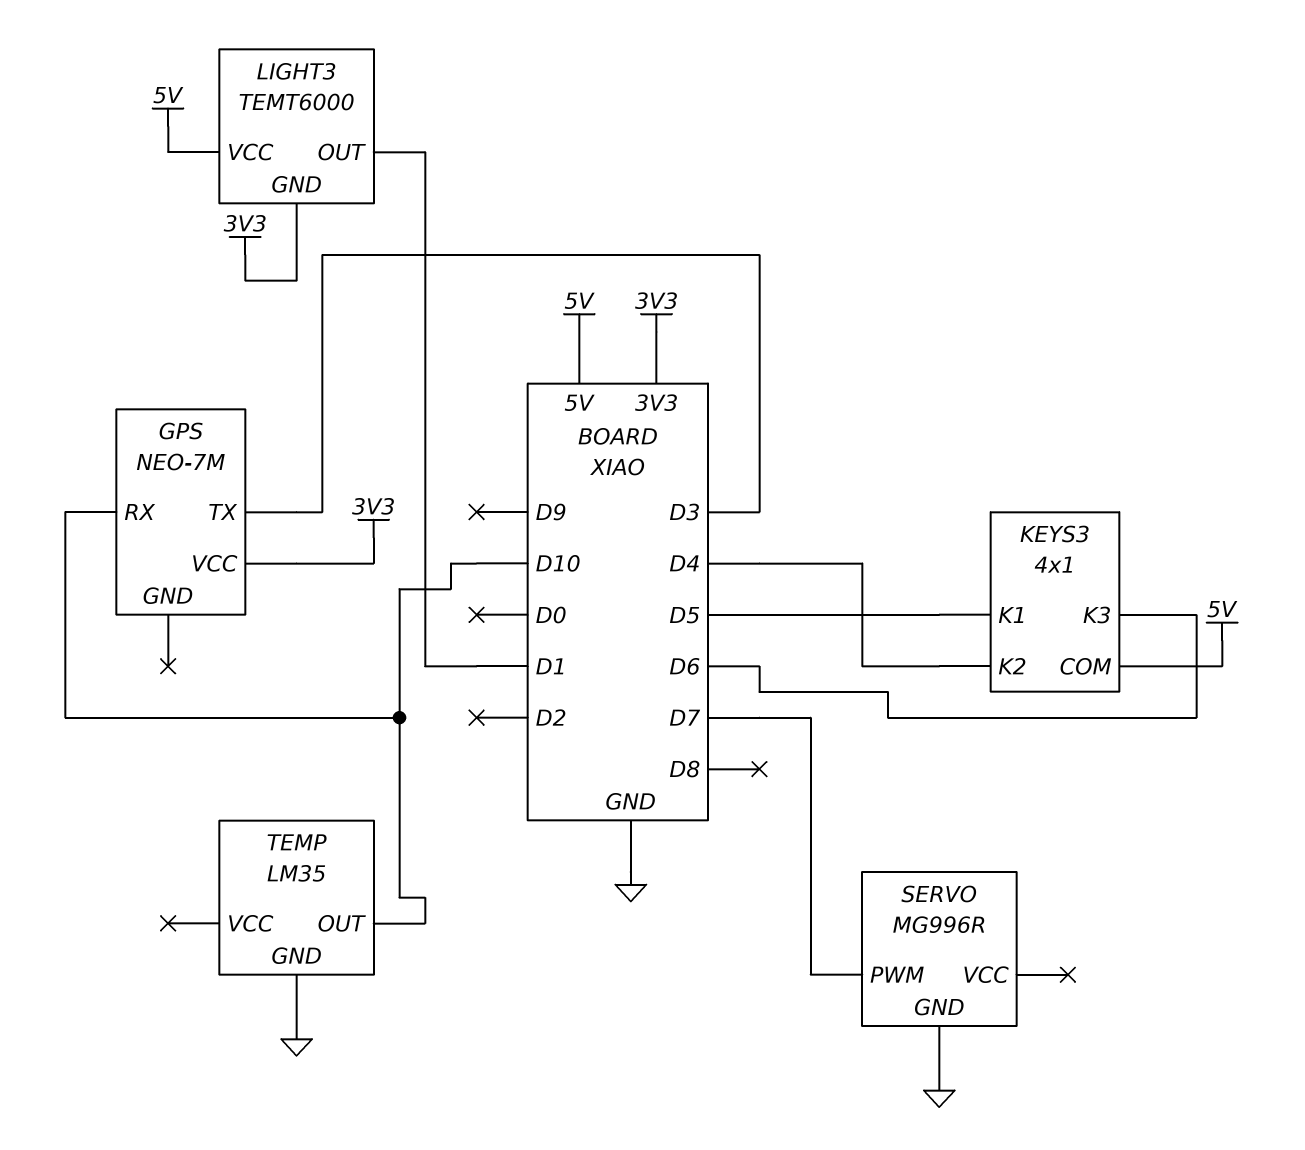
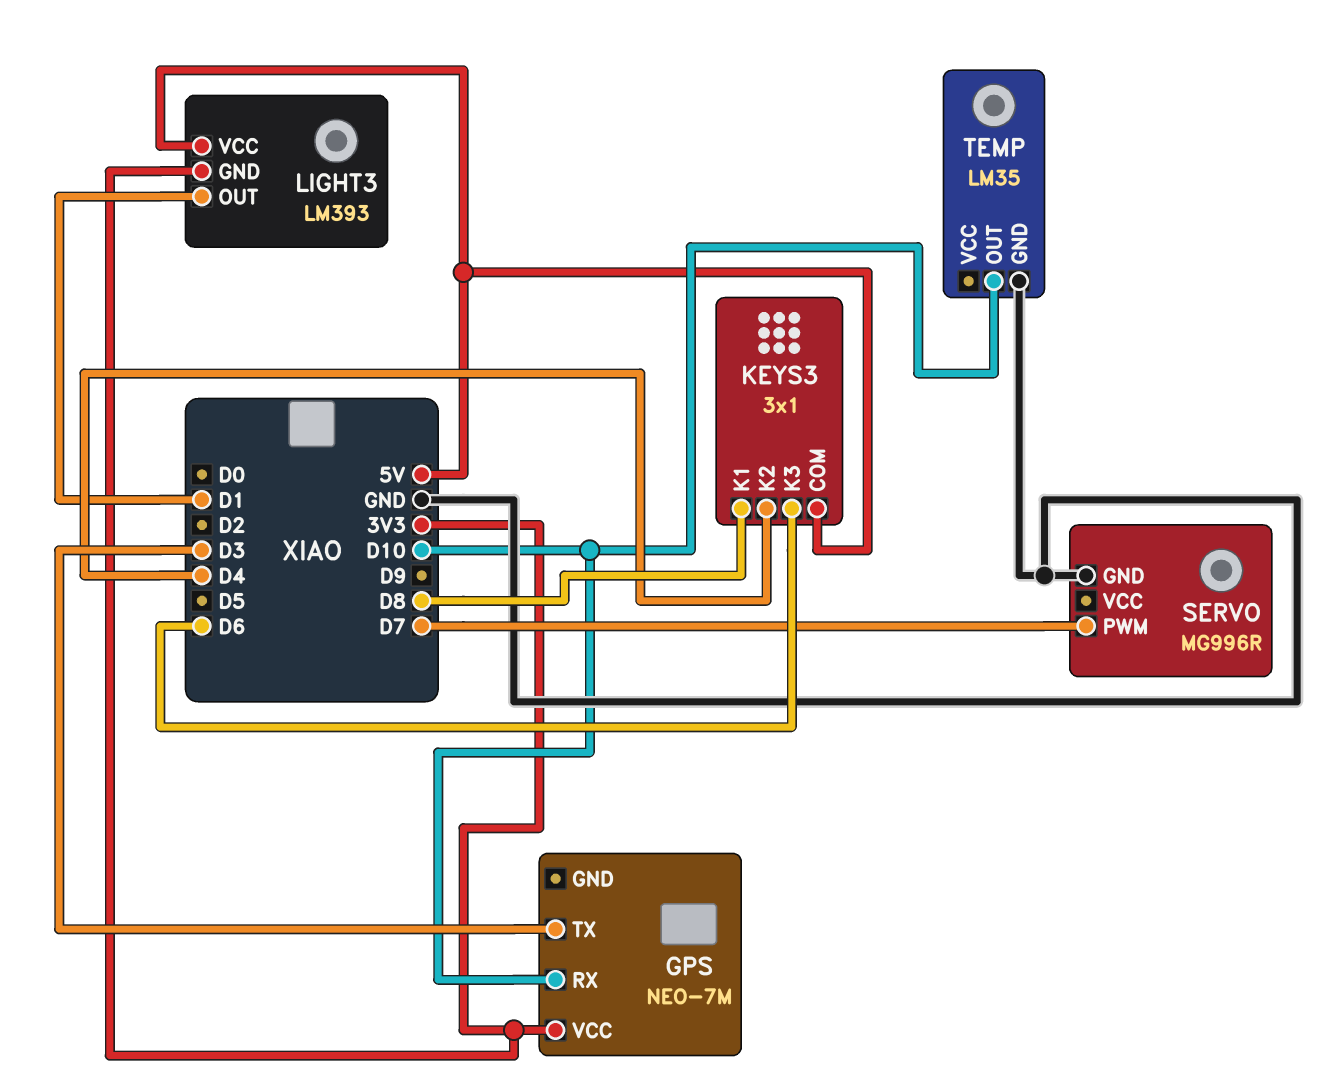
KEYS3: 4x1 -> 3x1
KEYS3 pin K1: D5 -> D8
LIGHT3: TEMT6000 -> LM393

